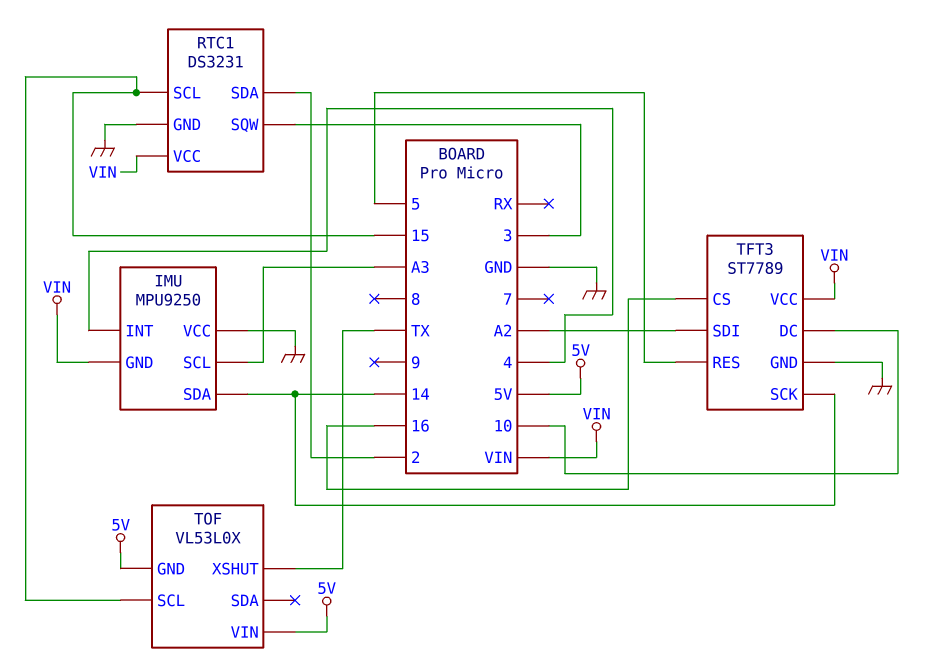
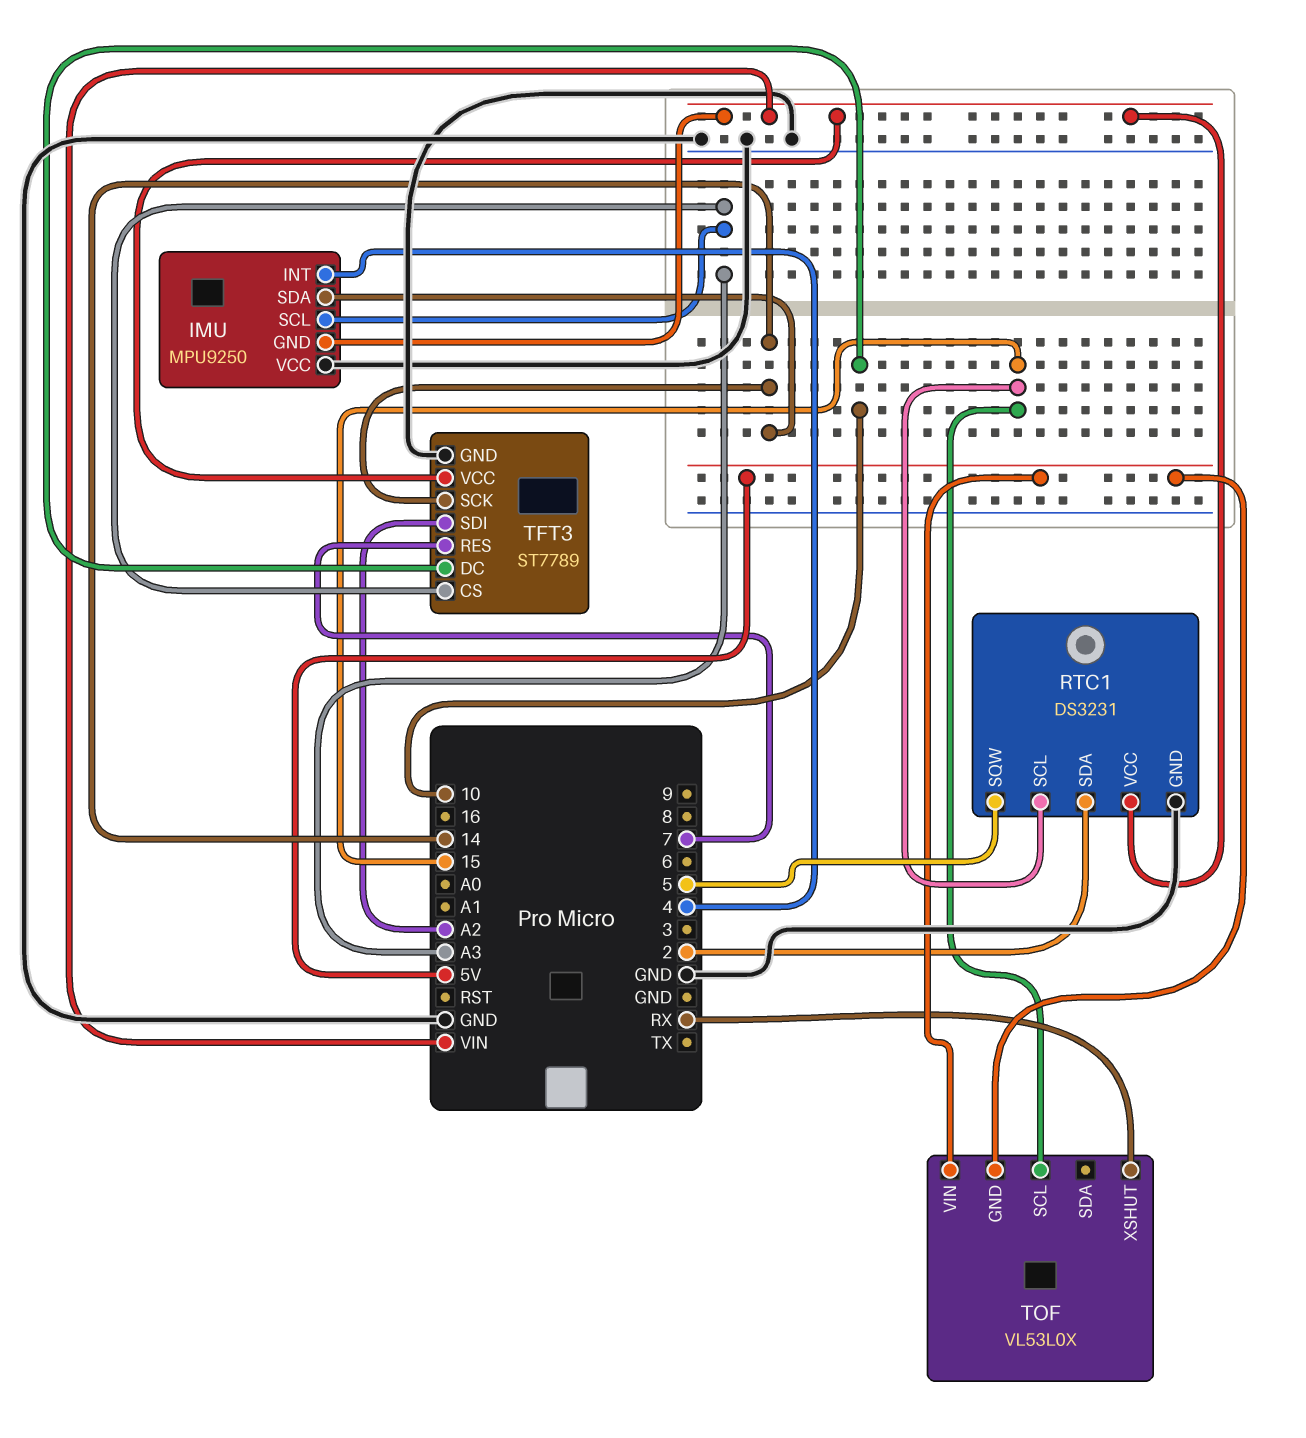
RTC1 pin SQW: 3 -> 5
TFT3 pin CS: 16 -> A3
TFT3 pin RES: 5 -> 7
TOF pin XSHUT: TX -> RX

